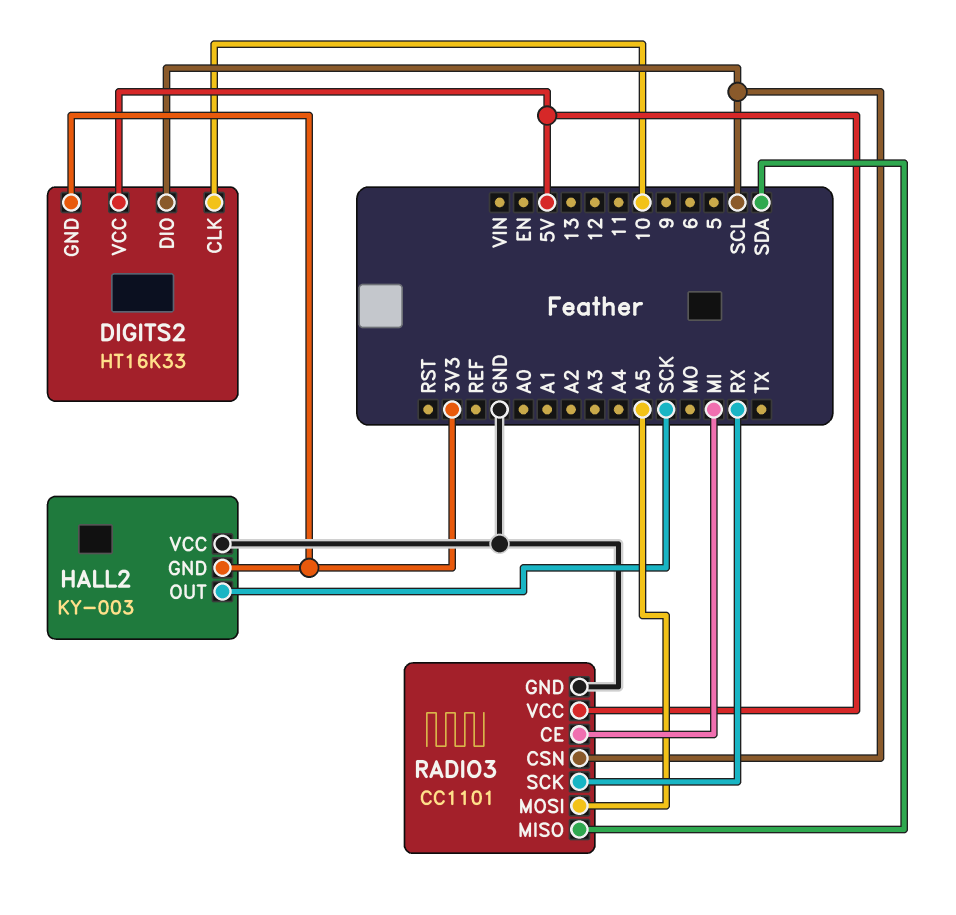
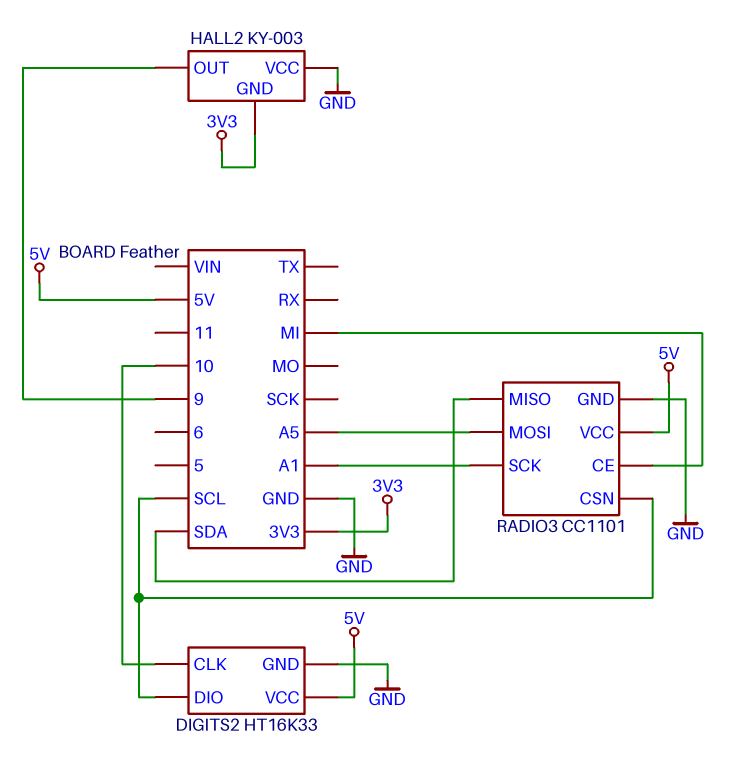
DIGITS2 pin GND: 3V3 -> GND
HALL2 pin OUT: SCK -> 9
RADIO3 pin SCK: RX -> A1

